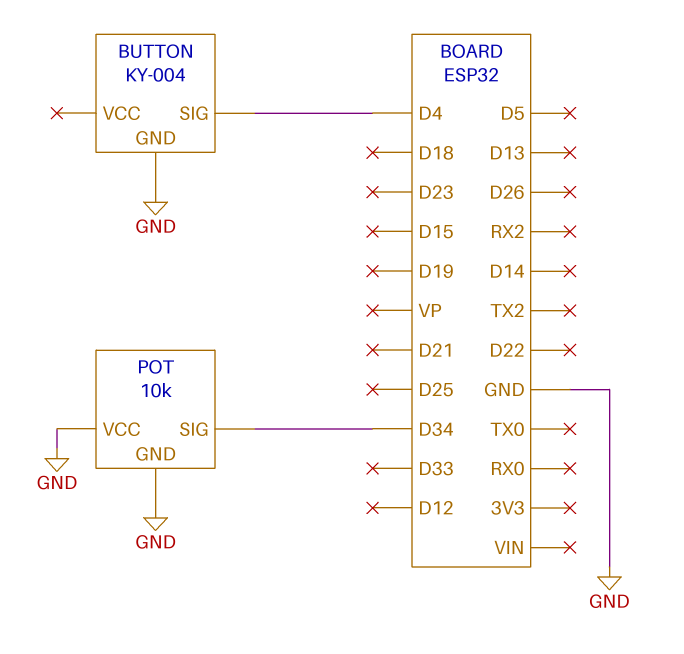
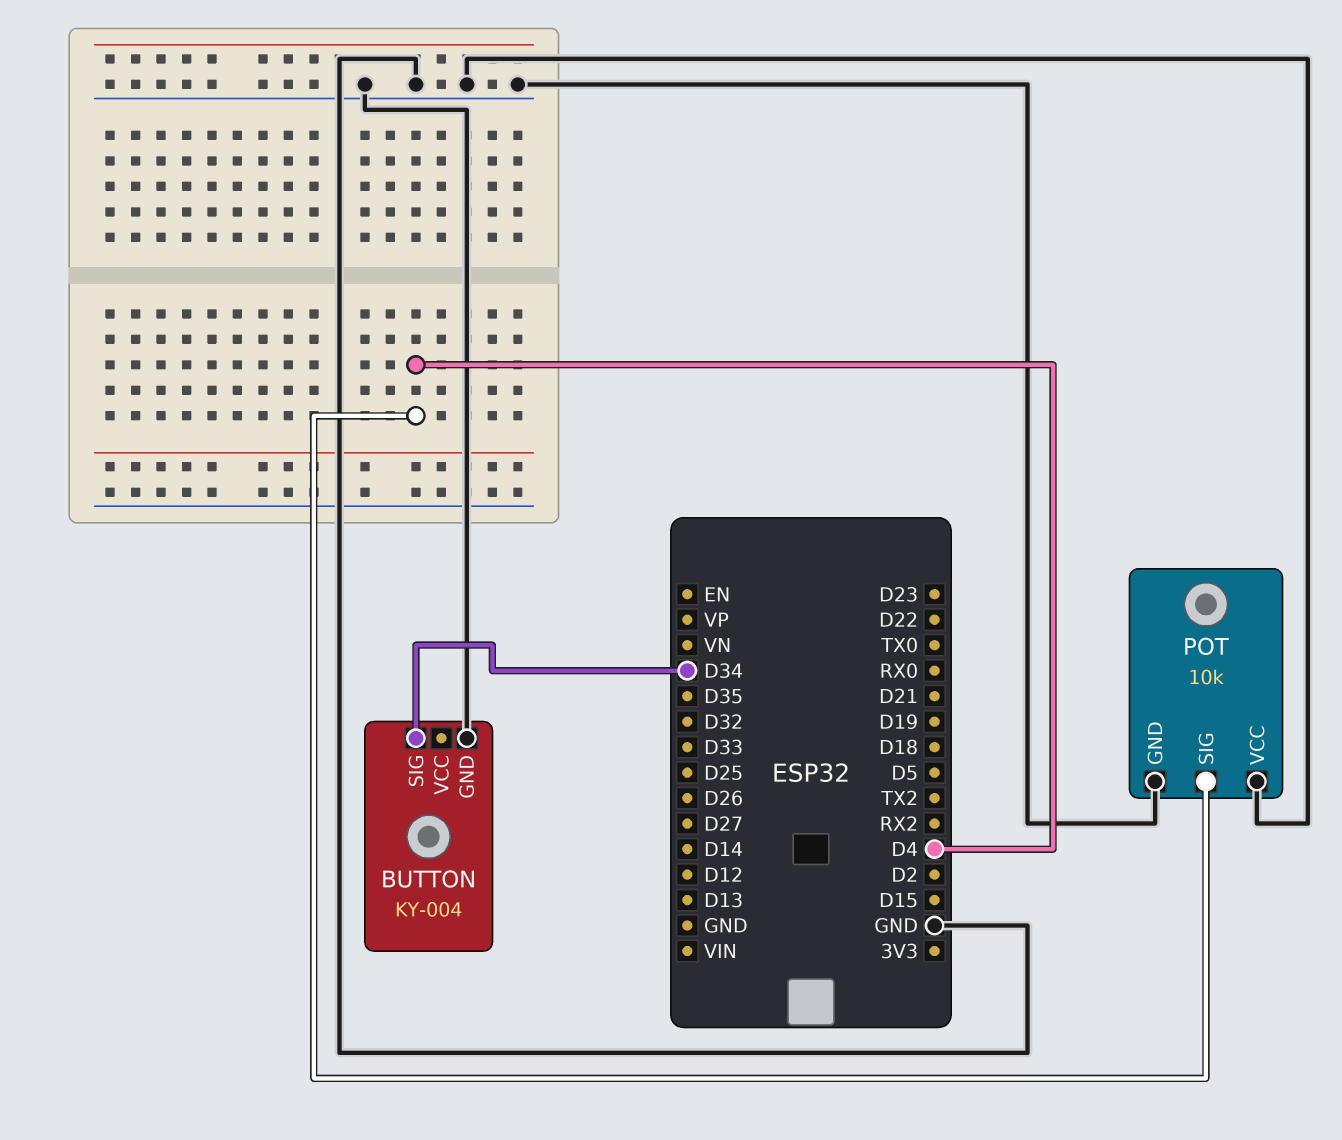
BUTTON pin SIG: D4 -> D34
POT pin SIG: D34 -> D4

